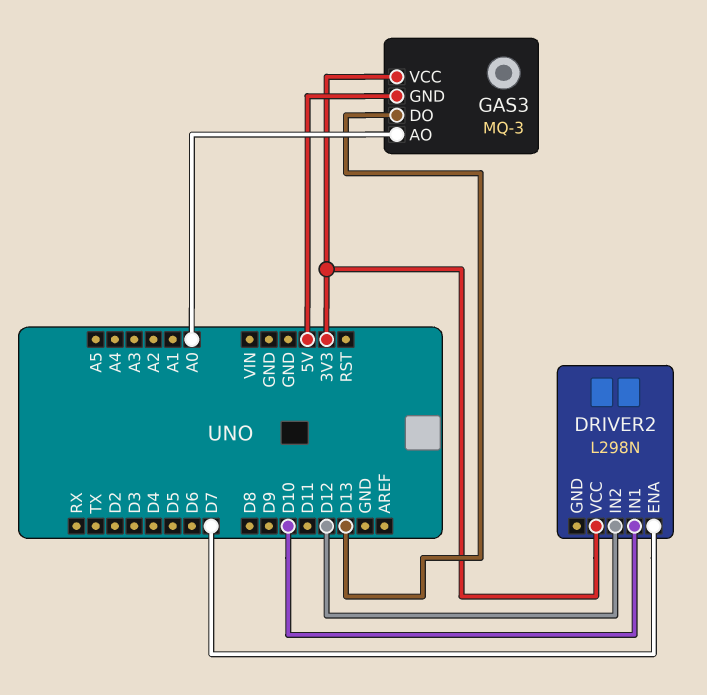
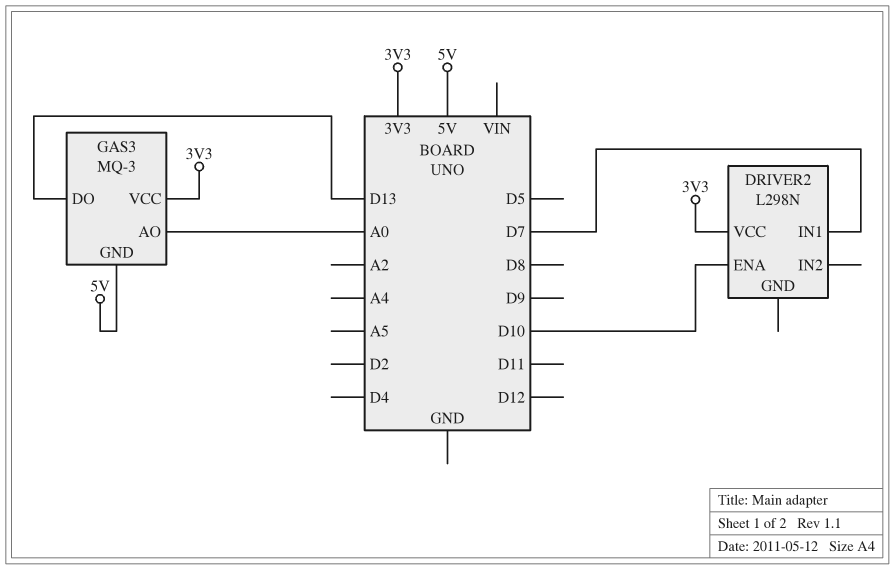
DRIVER2 pin ENA: D7 -> D10
DRIVER2 pin IN1: D10 -> D7
DRIVER2 pin IN2: D12 -> none

